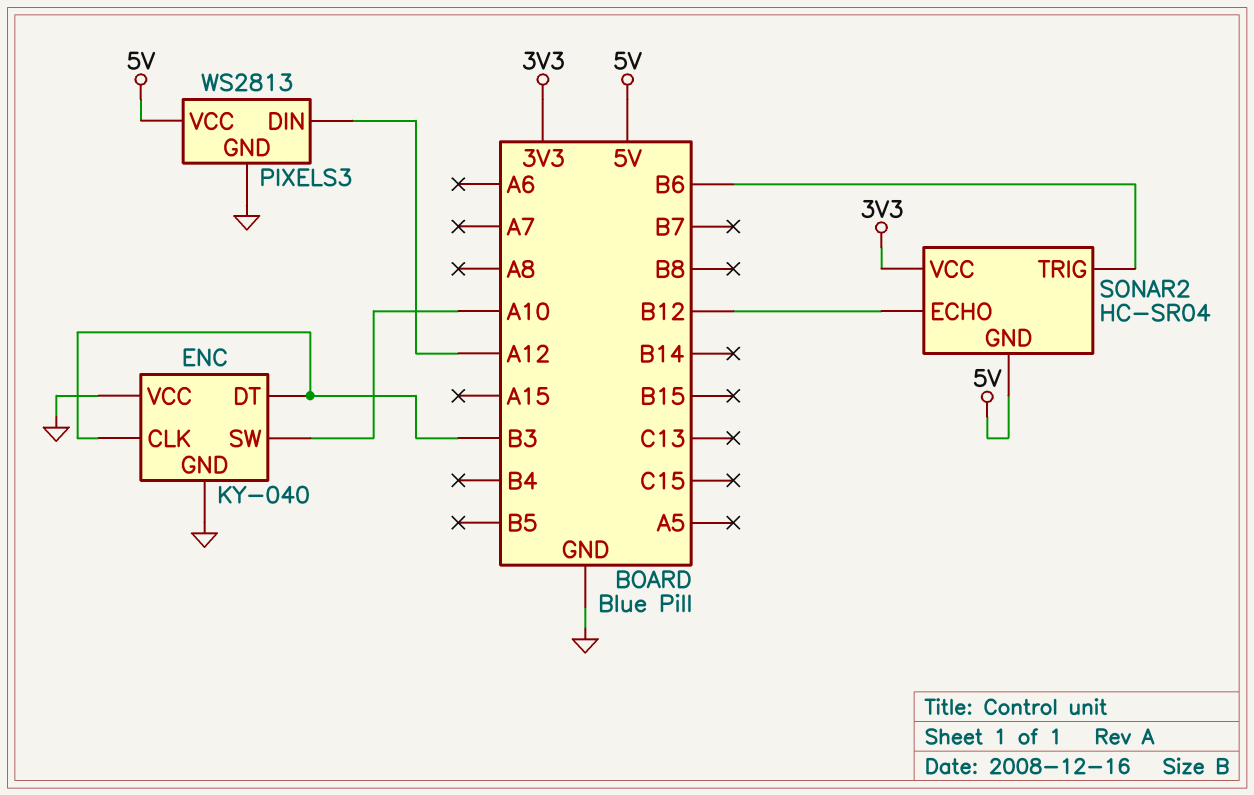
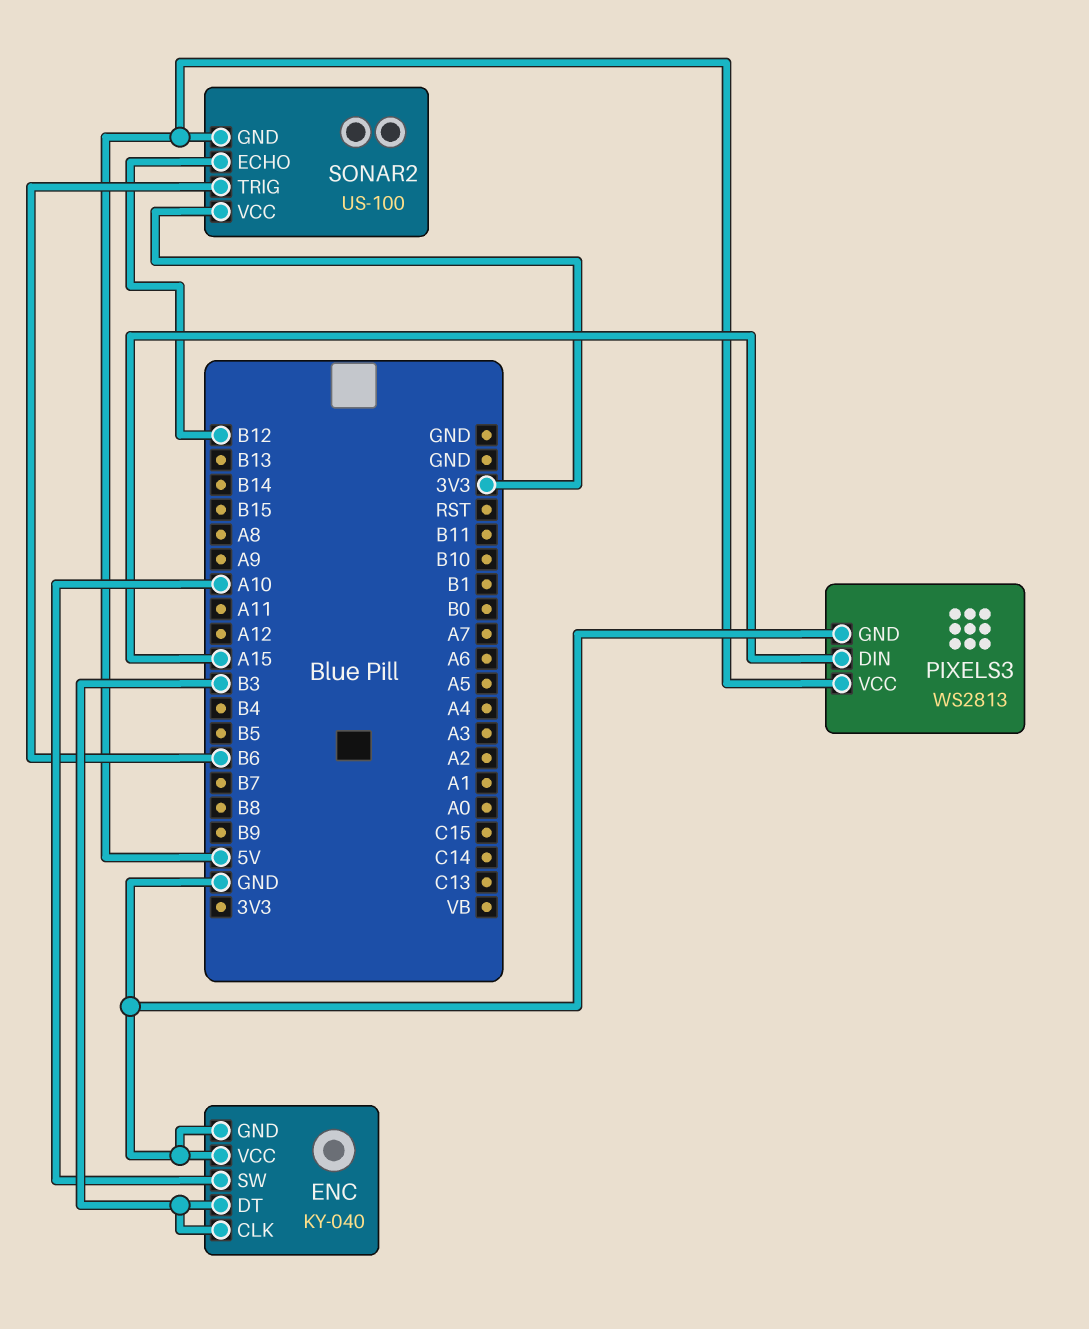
PIXELS3 pin DIN: A12 -> A15
SONAR2: HC-SR04 -> US-100

